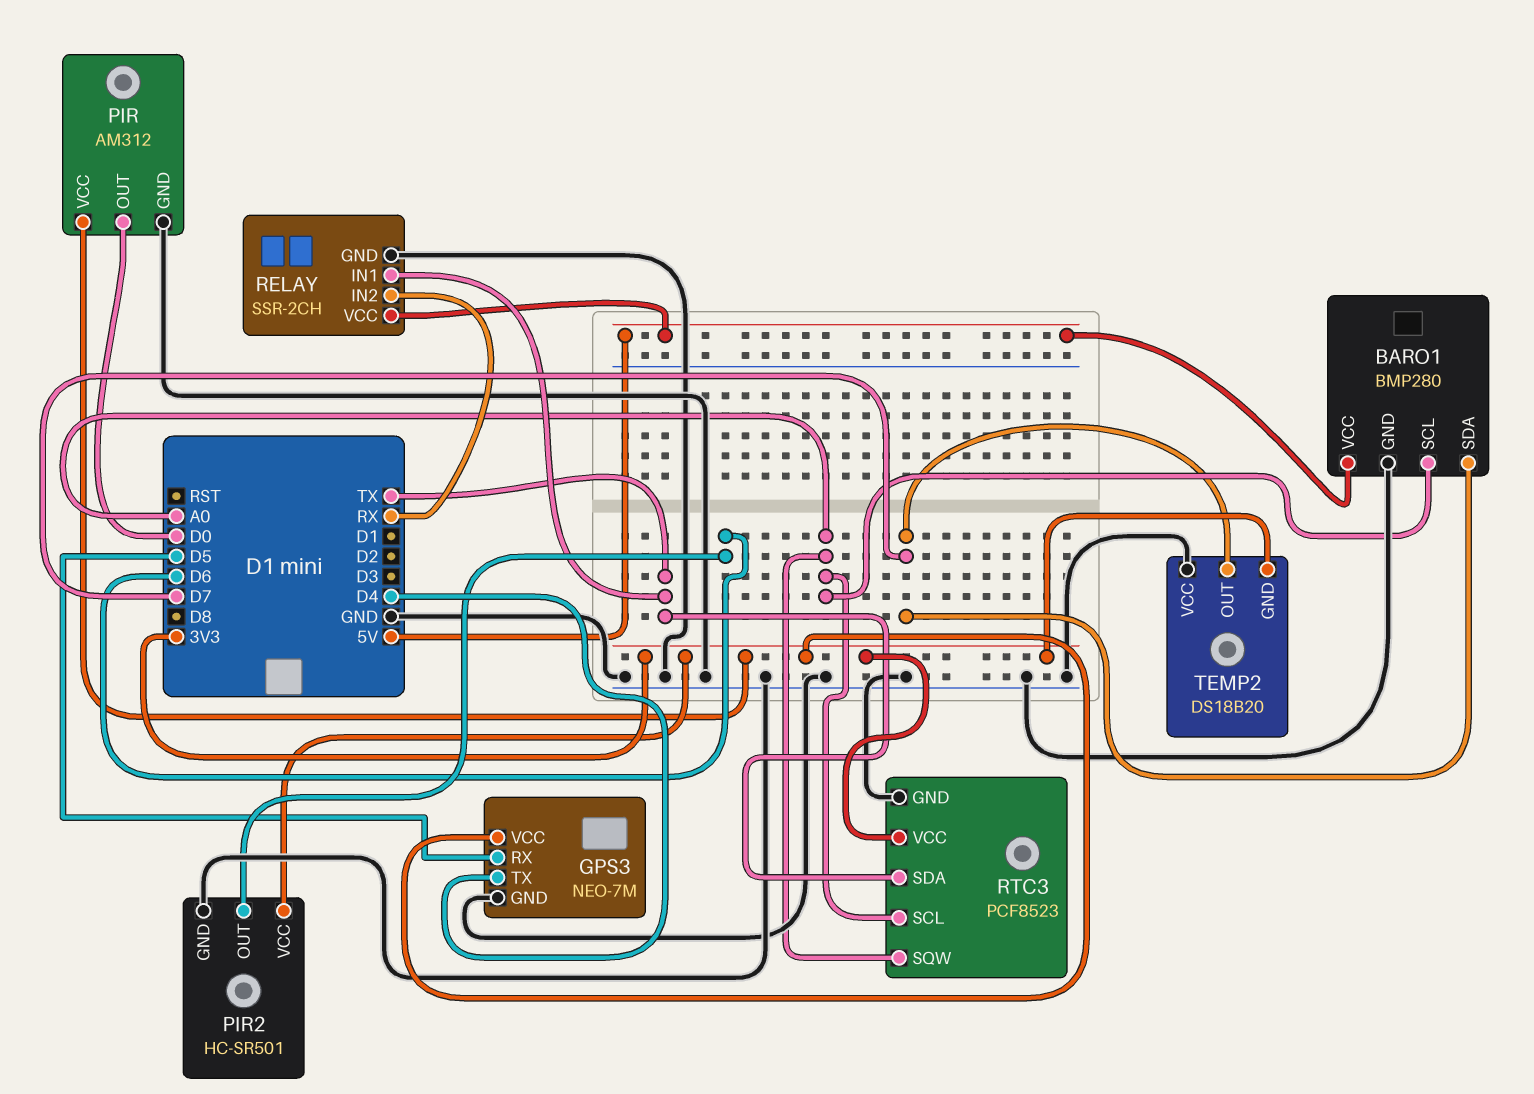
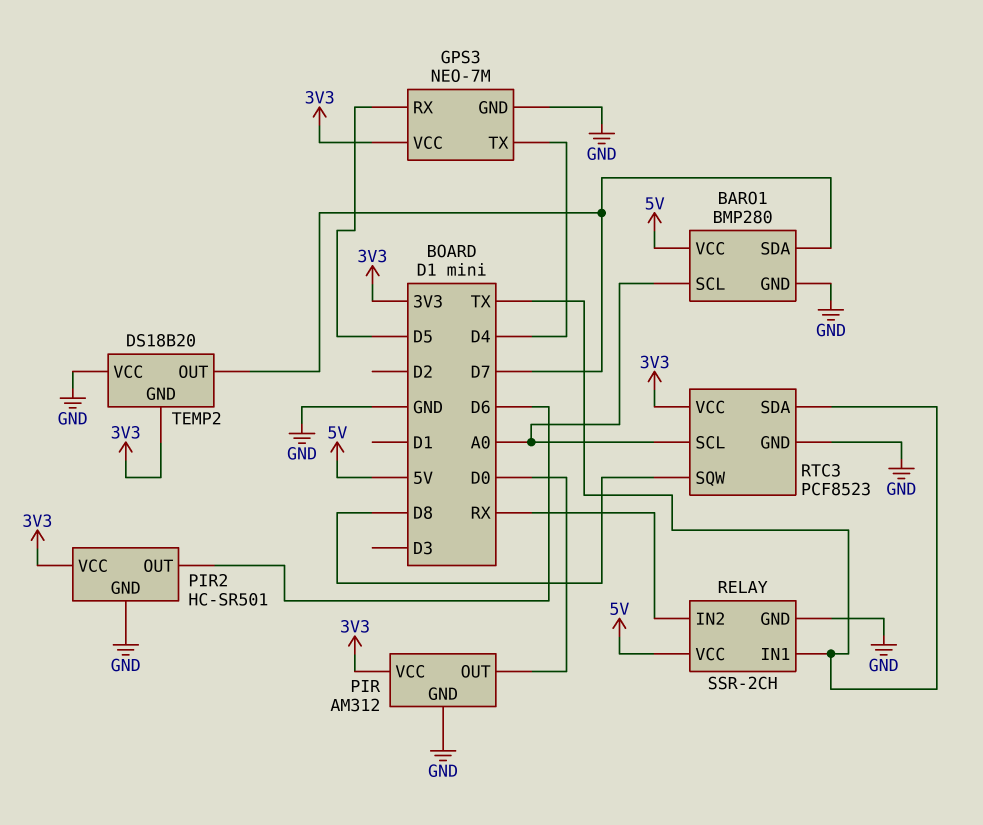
RTC3 pin SQW: A0 -> D8

